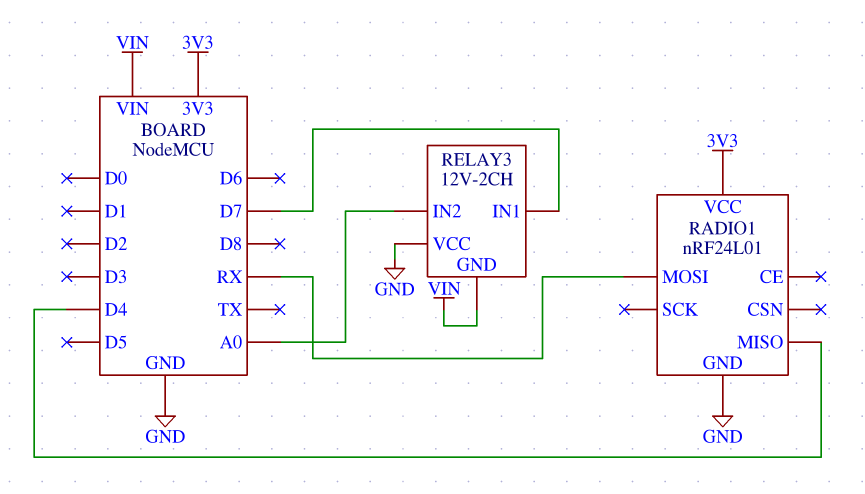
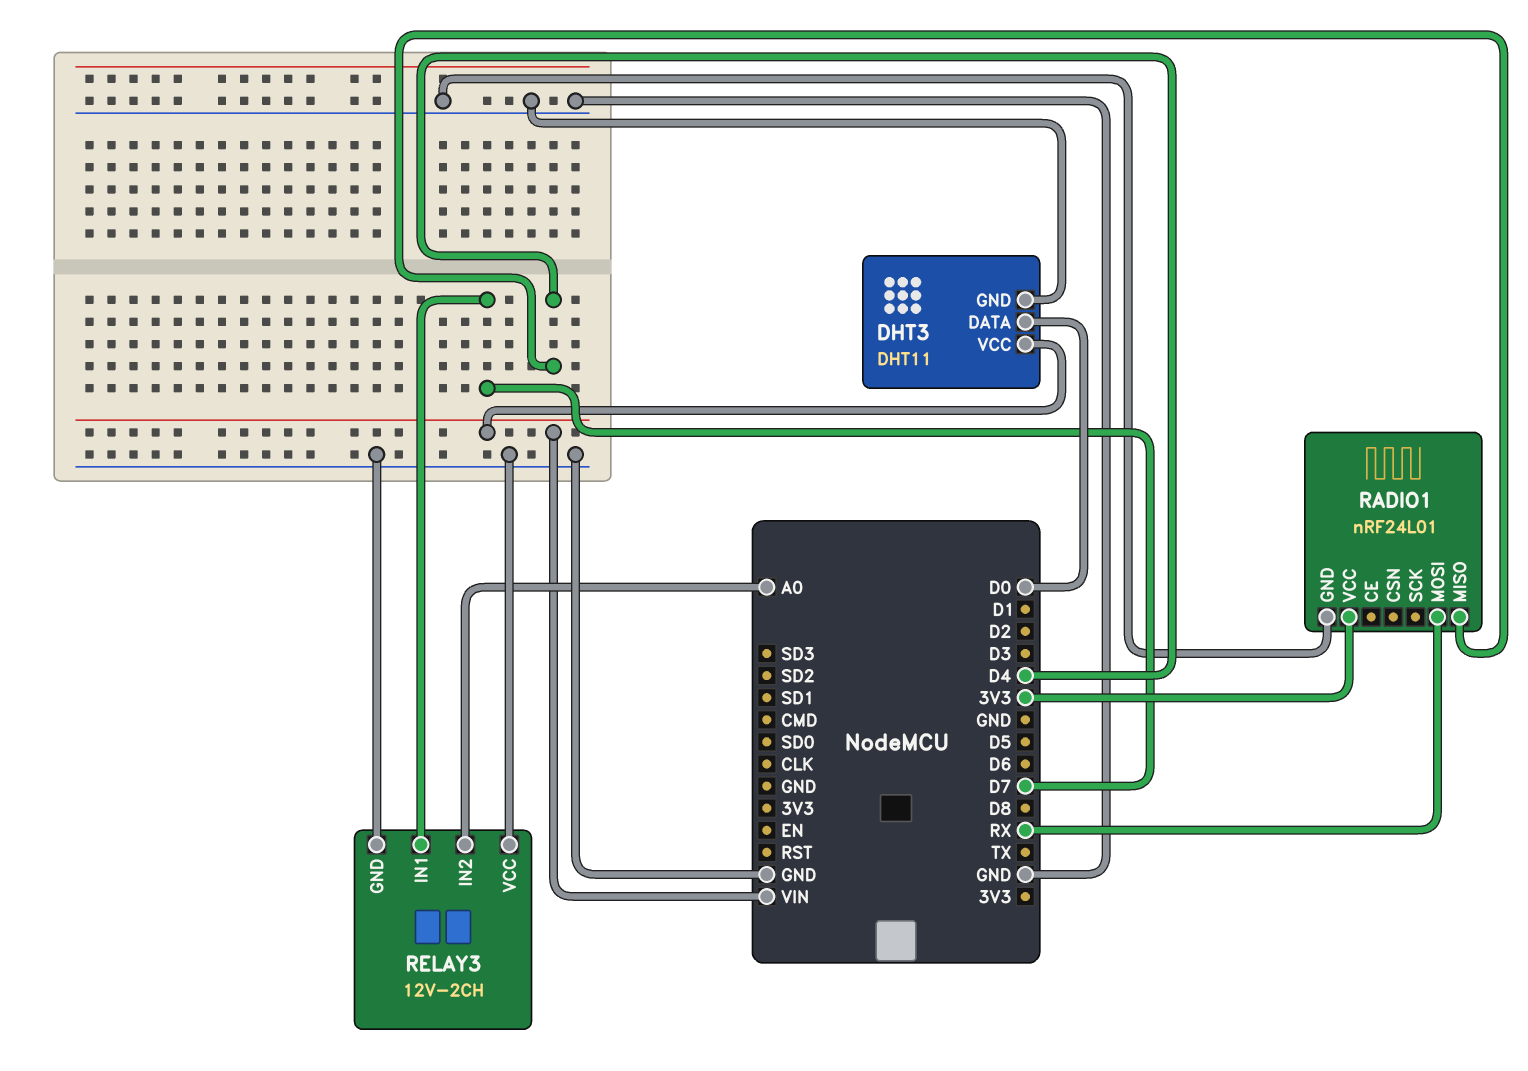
DHT3: none -> DHT11
DHT3 pin DATA: none -> D0
DHT3 pin GND: none -> GND
DHT3 pin VCC: none -> VIN
RELAY3 pin GND: VIN -> GND

